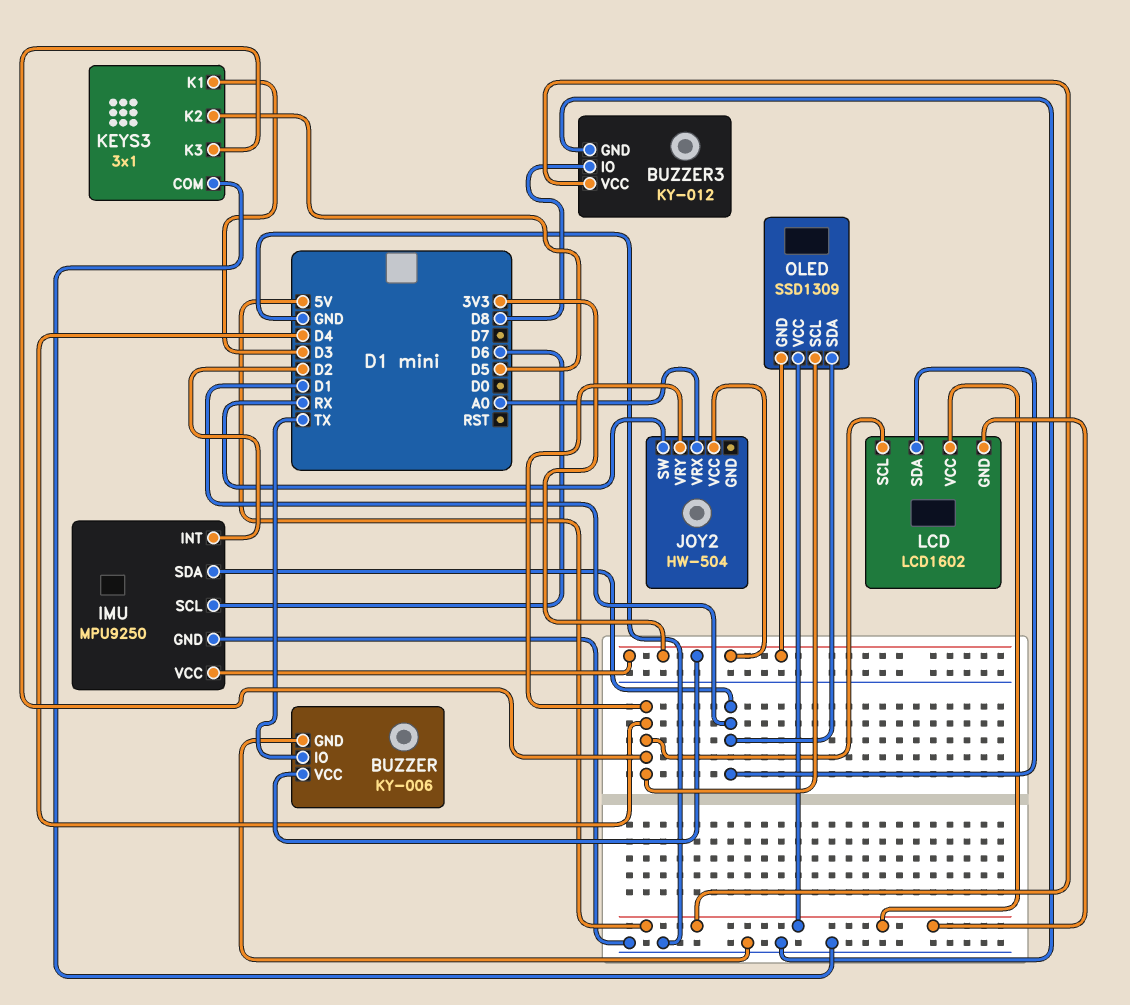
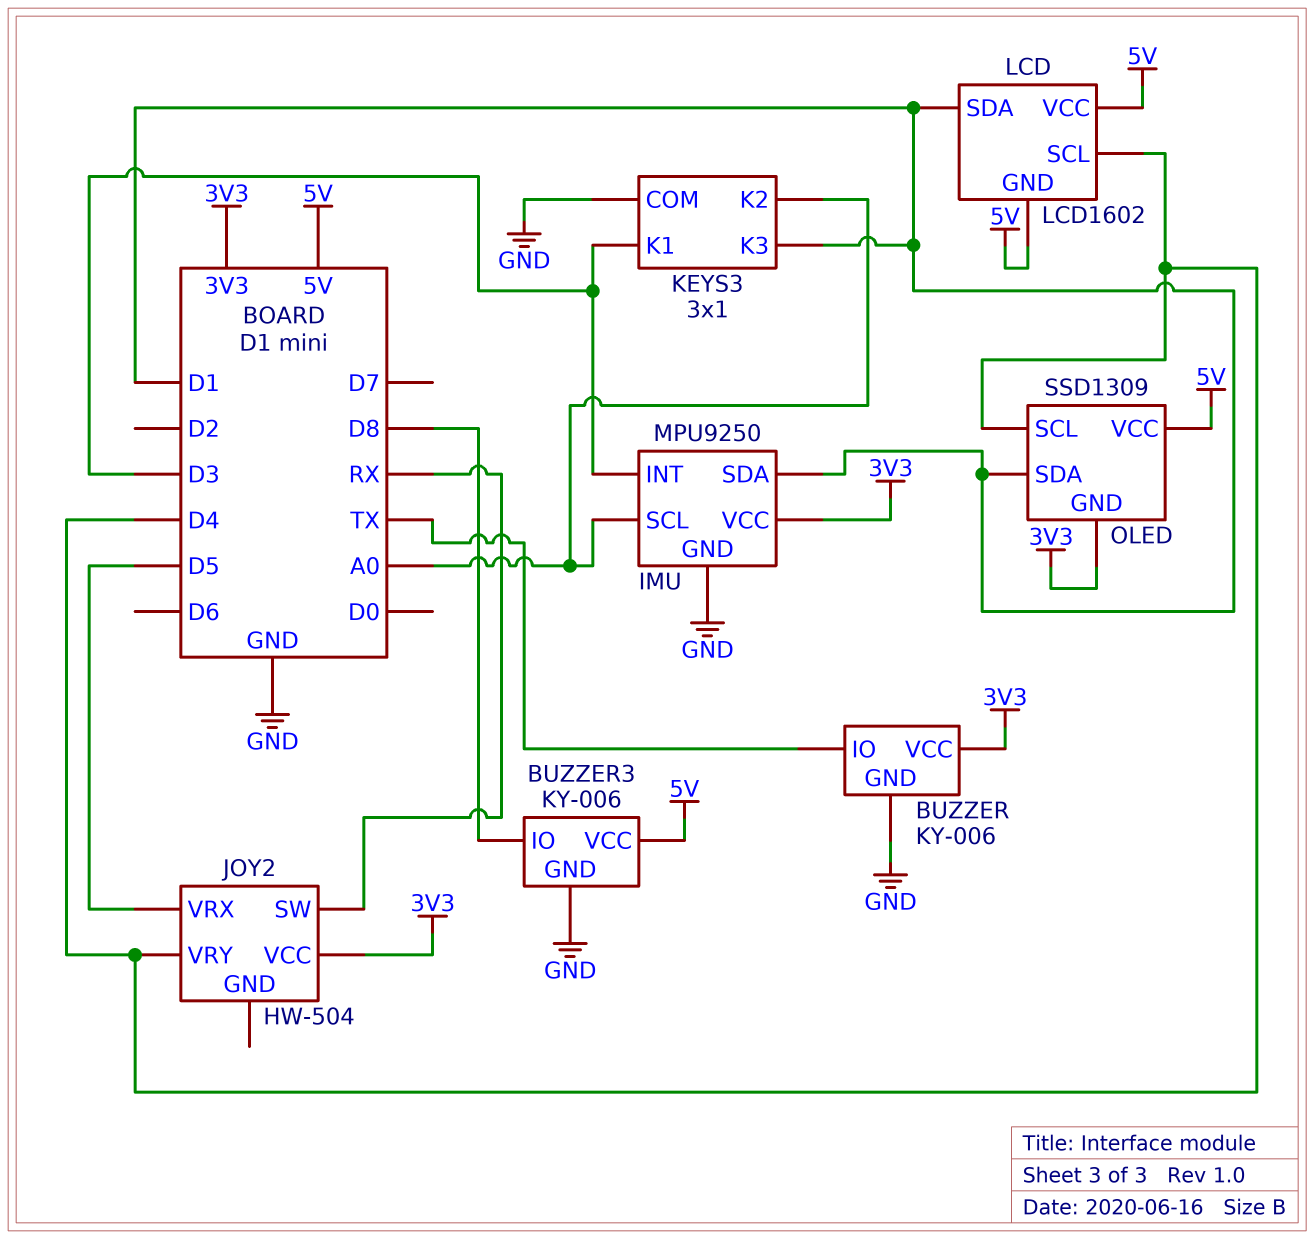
BUZZER3: KY-012 -> KY-006
IMU pin INT: D2 -> D3
IMU pin SCL: D6 -> A0
JOY2 pin VRX: A0 -> D5
KEYS3 pin K2: D5 -> A0
KEYS3 pin K3: D4 -> D1

